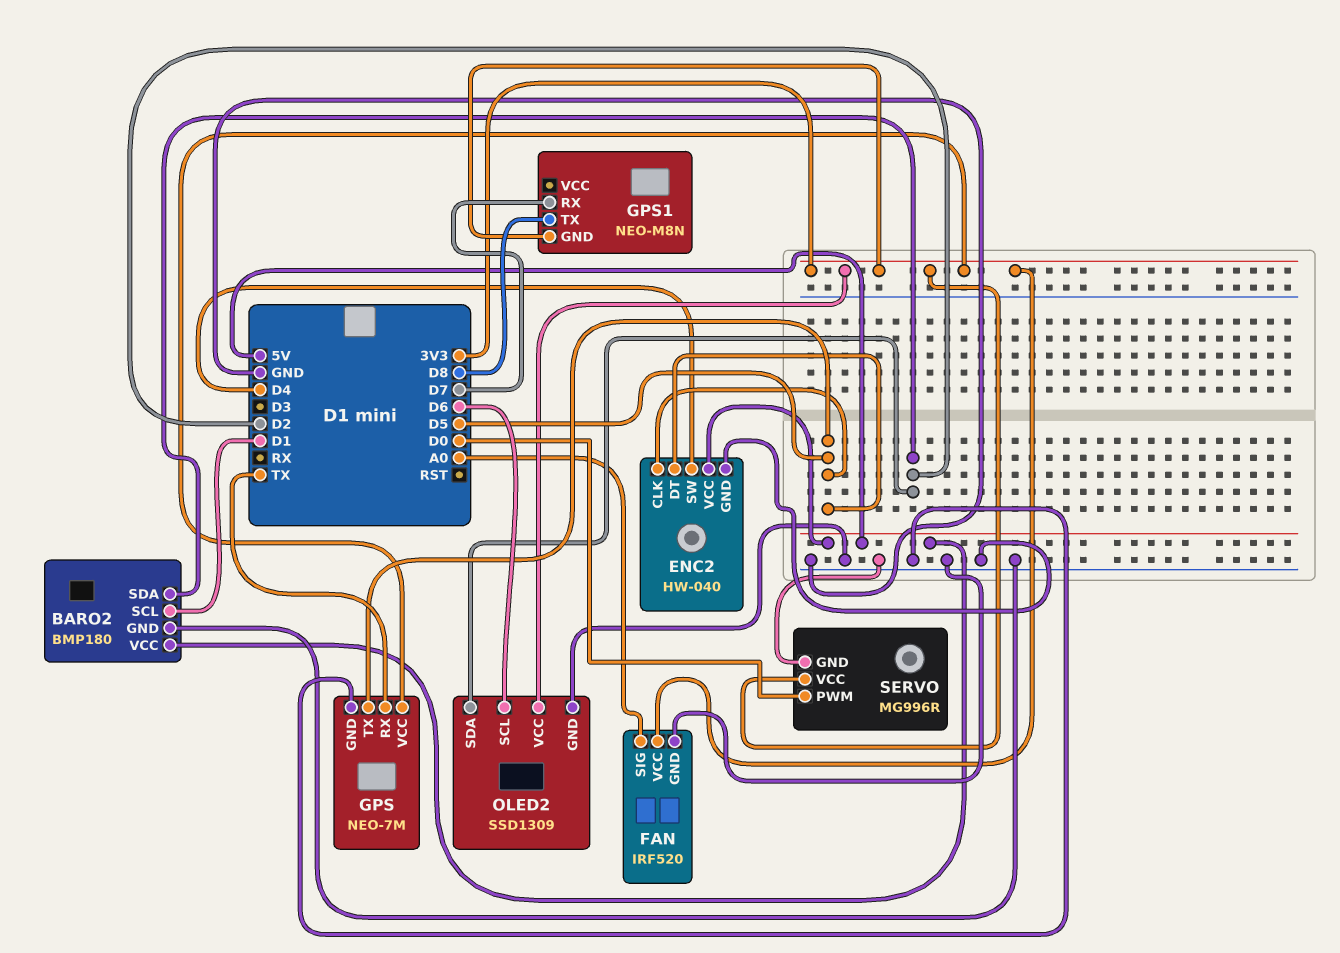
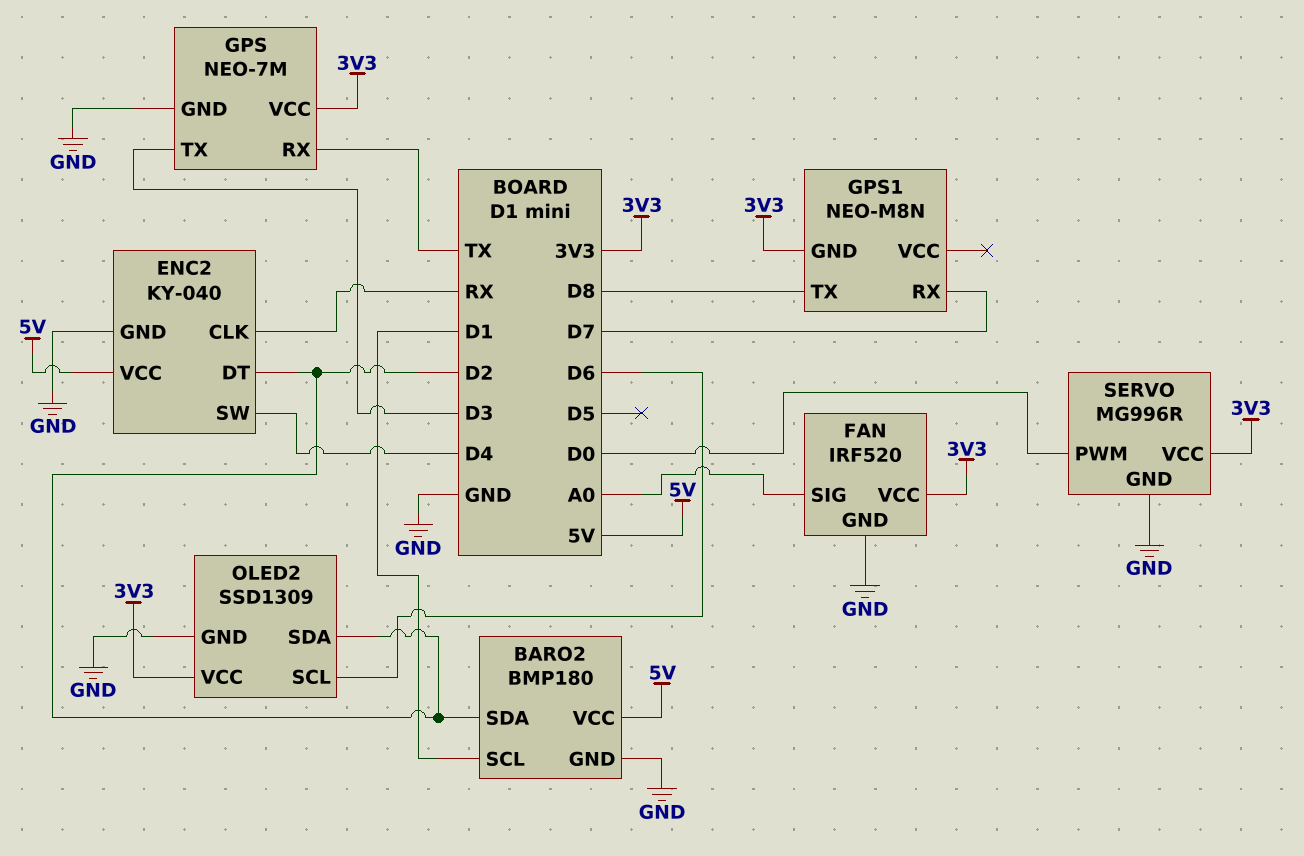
ENC2: HW-040 -> KY-040
ENC2 pin CLK: D5 -> RX
ENC2 pin DT: D5 -> D2
GPS pin TX: D5 -> D3

